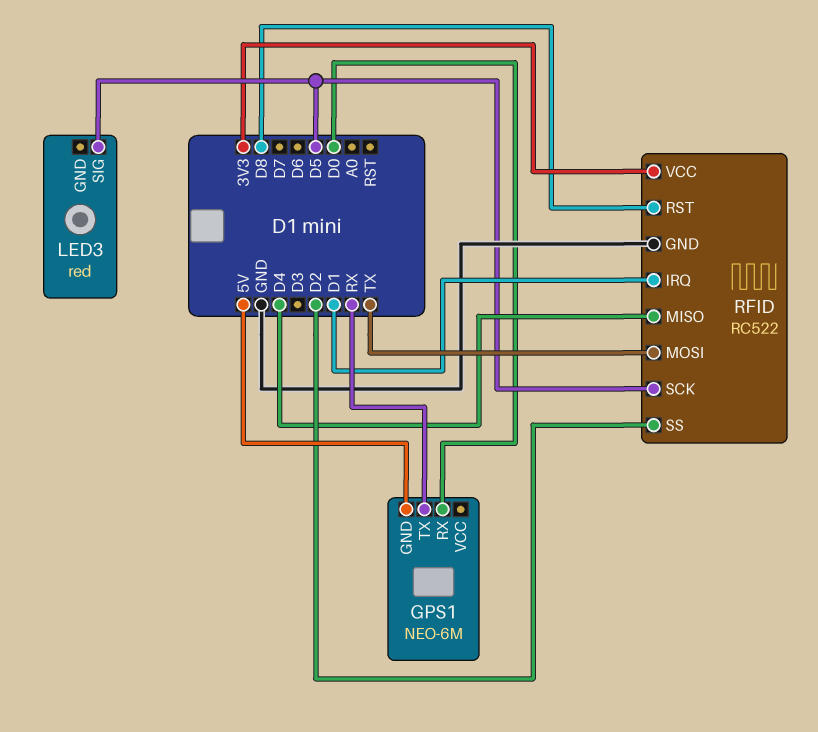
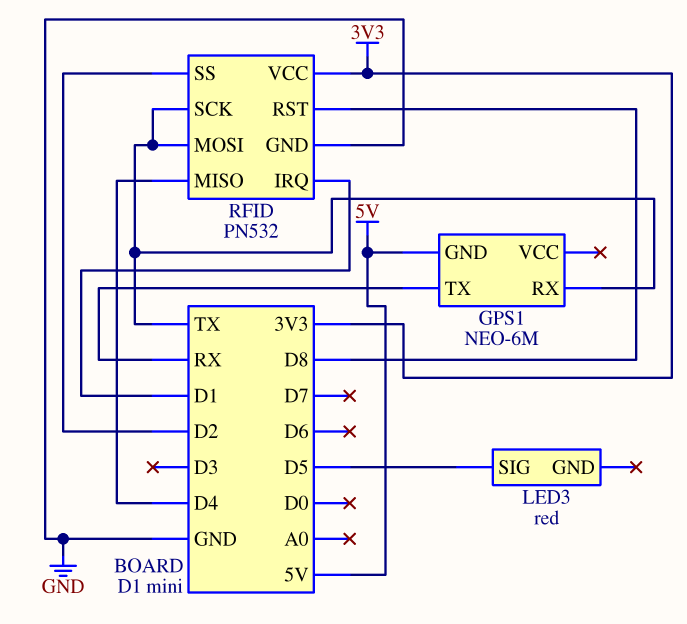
GPS1 pin RX: D0 -> TX
RFID: RC522 -> PN532
RFID pin SCK: D5 -> TX

